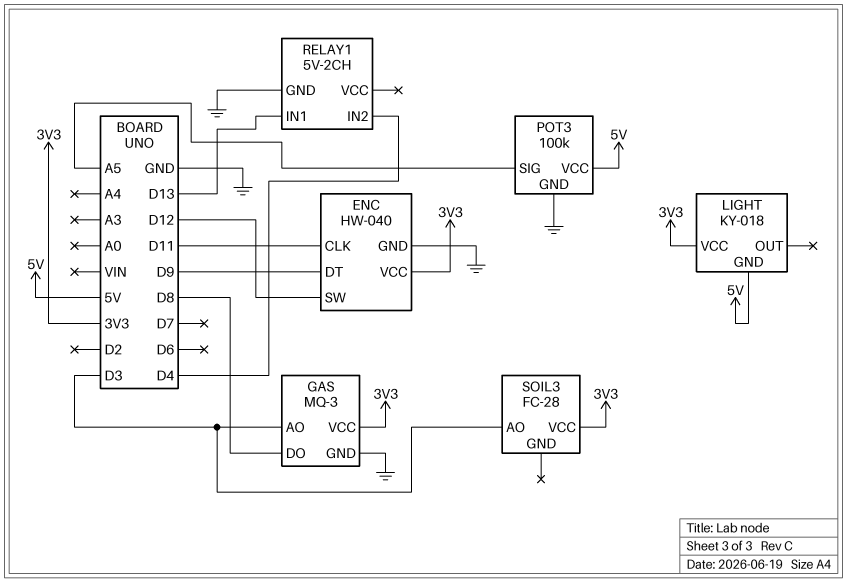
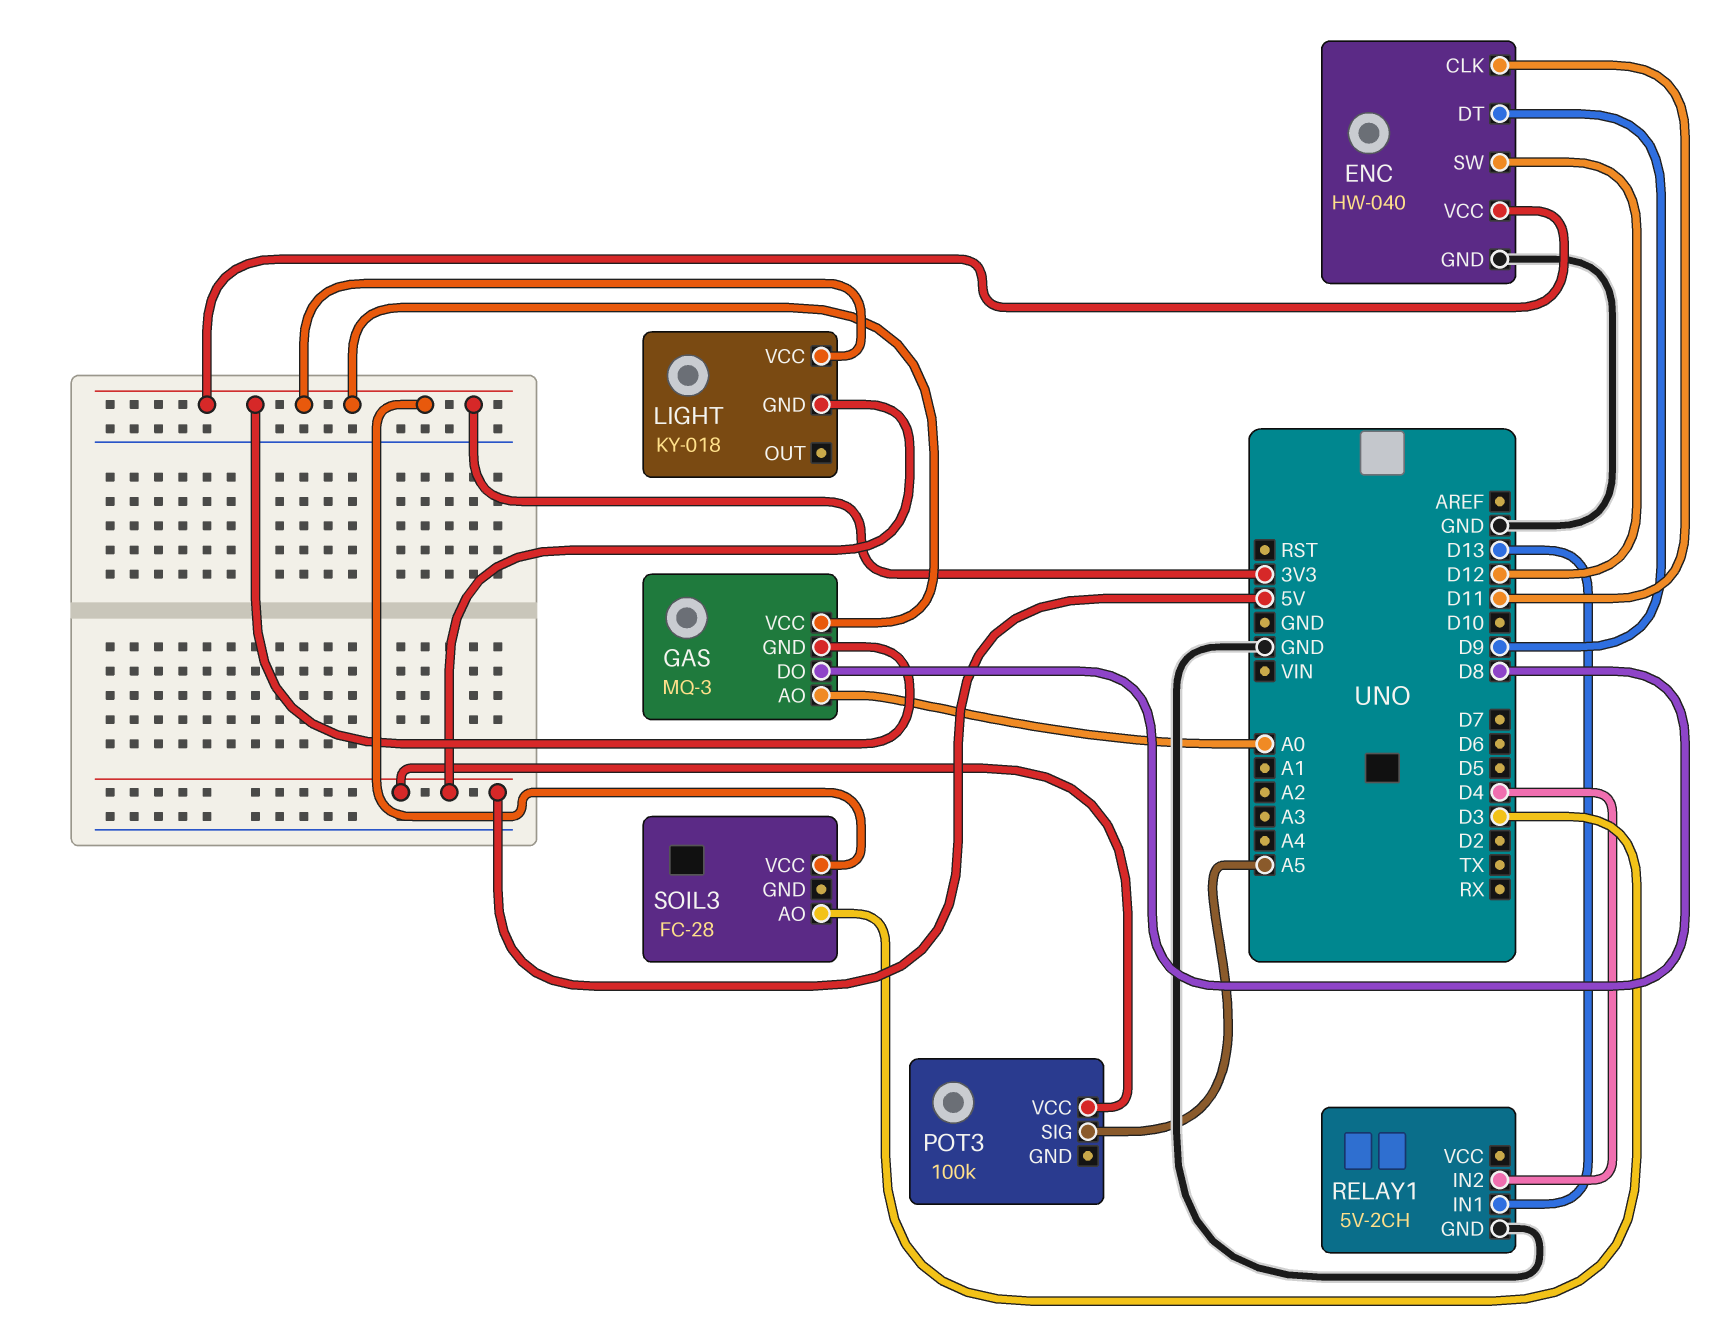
GAS pin AO: D3 -> A0
GAS pin GND: GND -> 3V3
POT3 pin GND: GND -> none

